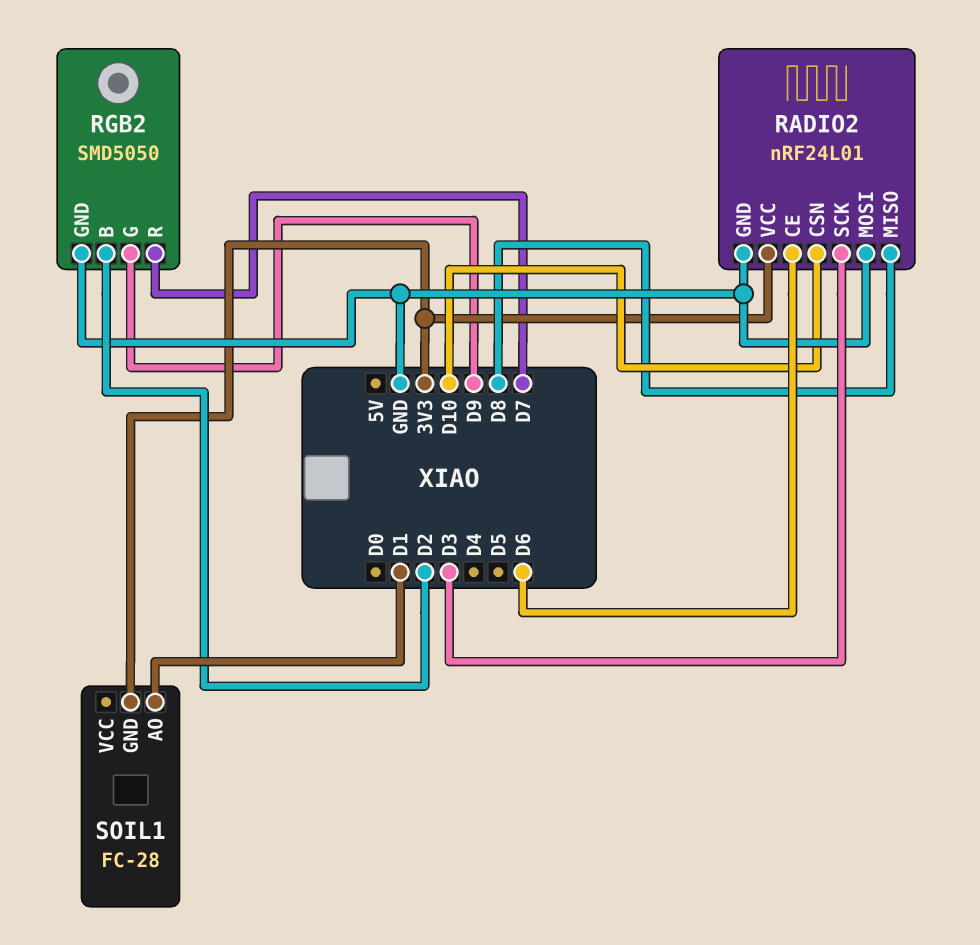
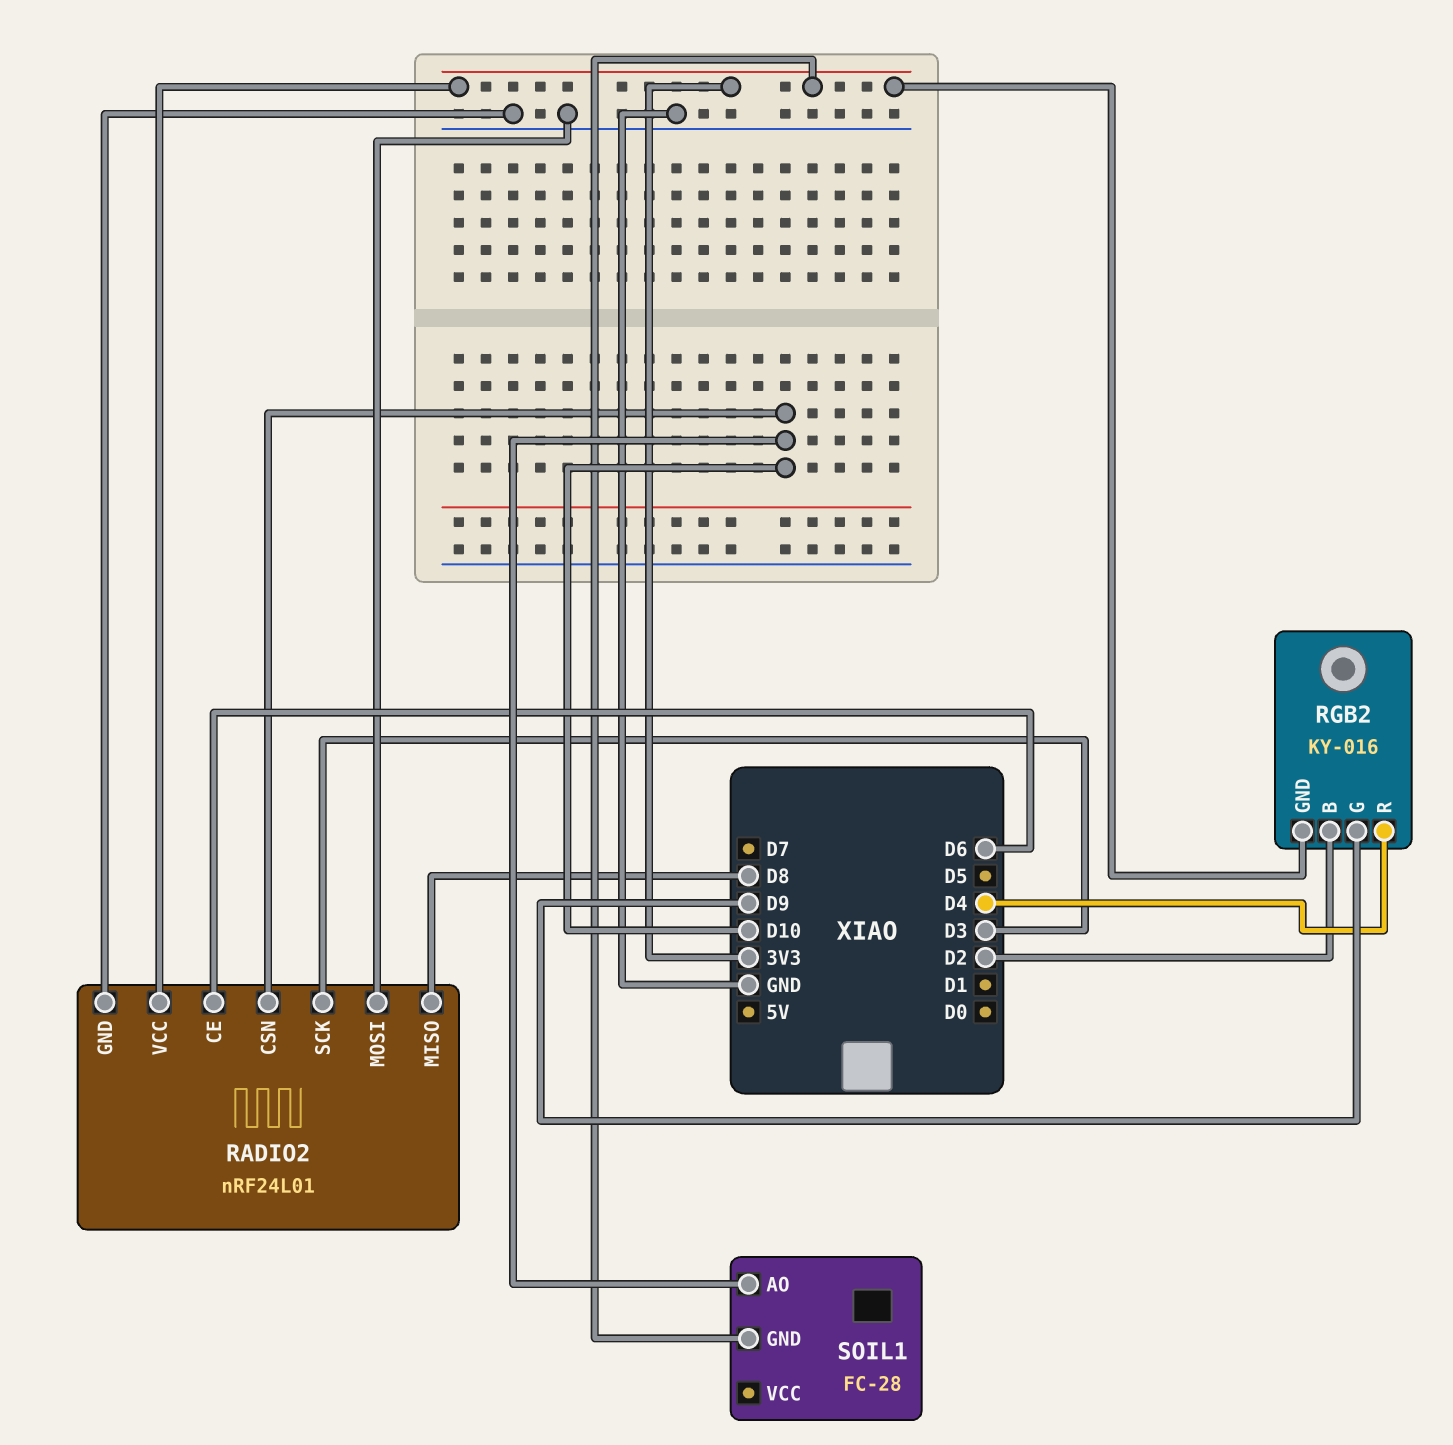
RGB2: SMD5050 -> KY-016
RGB2 pin GND: GND -> 3V3
RGB2 pin R: D7 -> D4
SOIL1 pin AO: D1 -> D10

